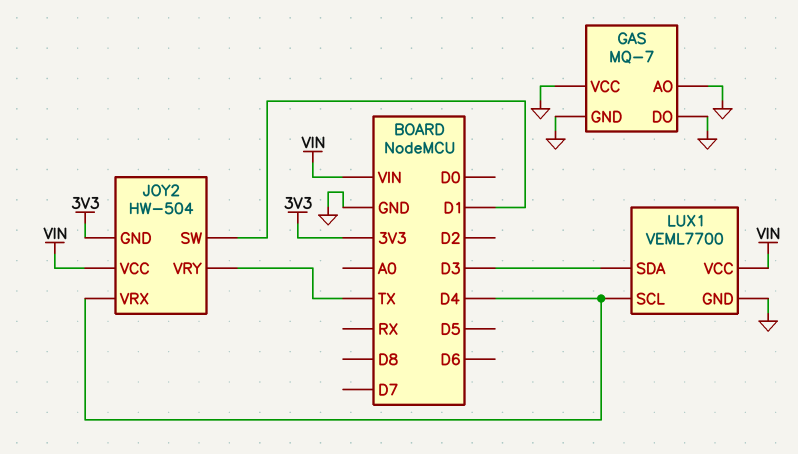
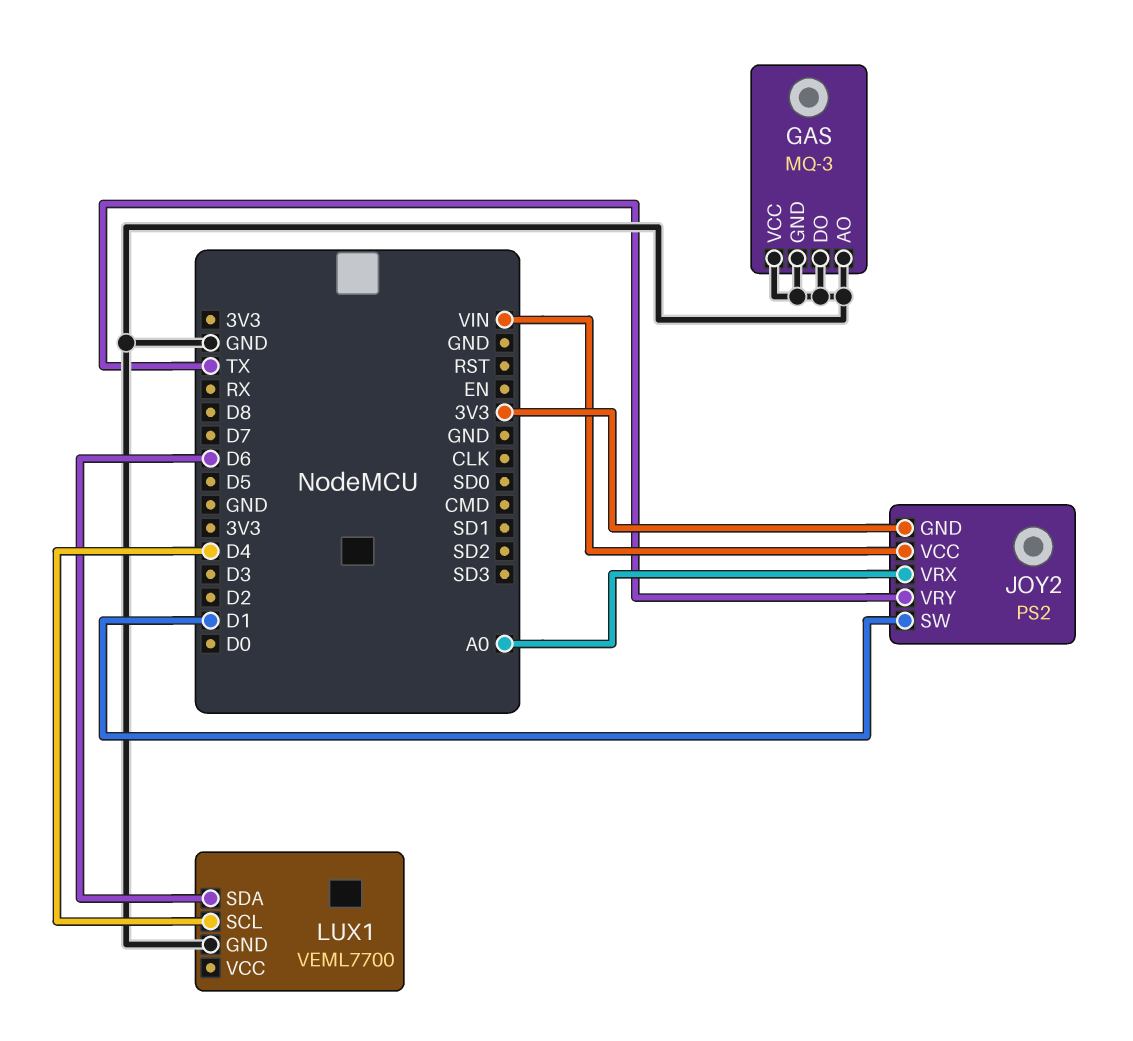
GAS: MQ-7 -> MQ-3
JOY2: HW-504 -> PS2
JOY2 pin VRX: D4 -> A0
LUX1 pin SDA: D3 -> D6
LUX1 pin VCC: VIN -> none

